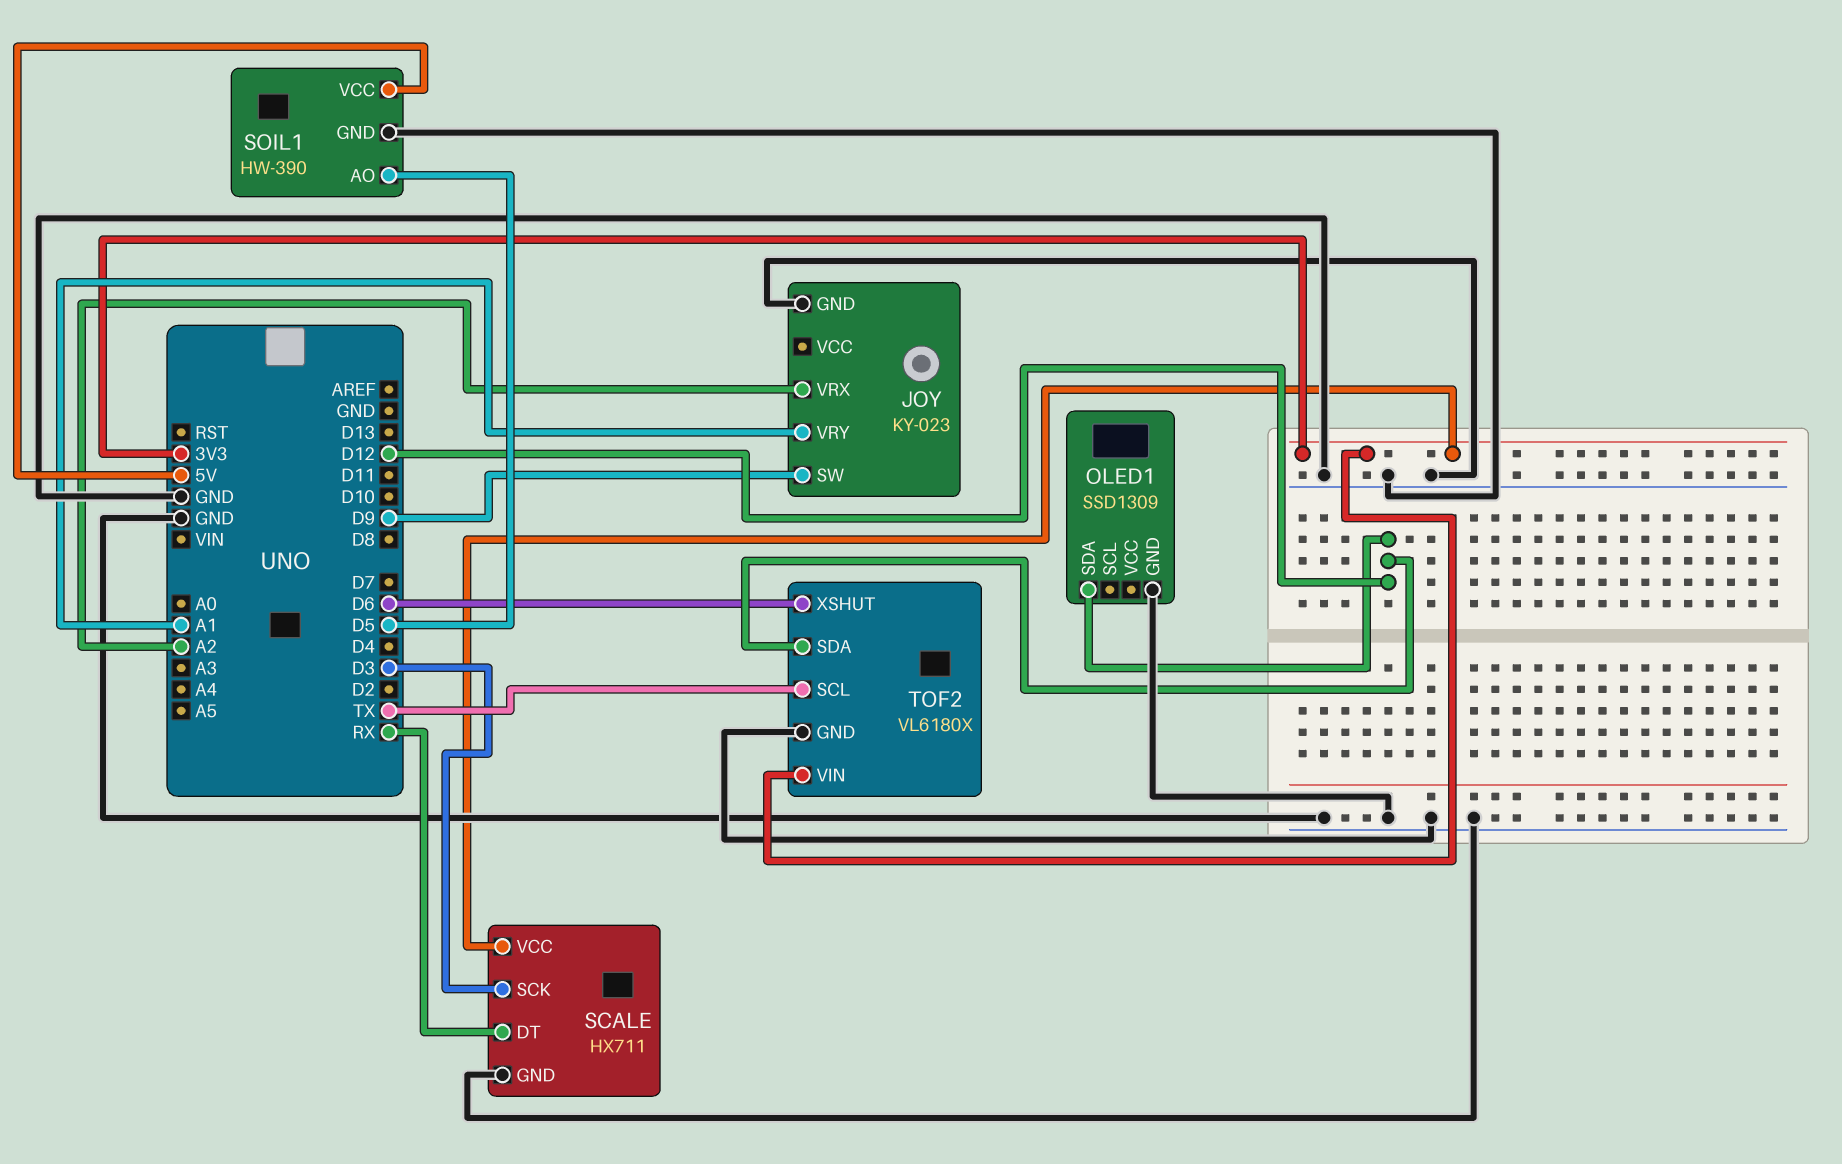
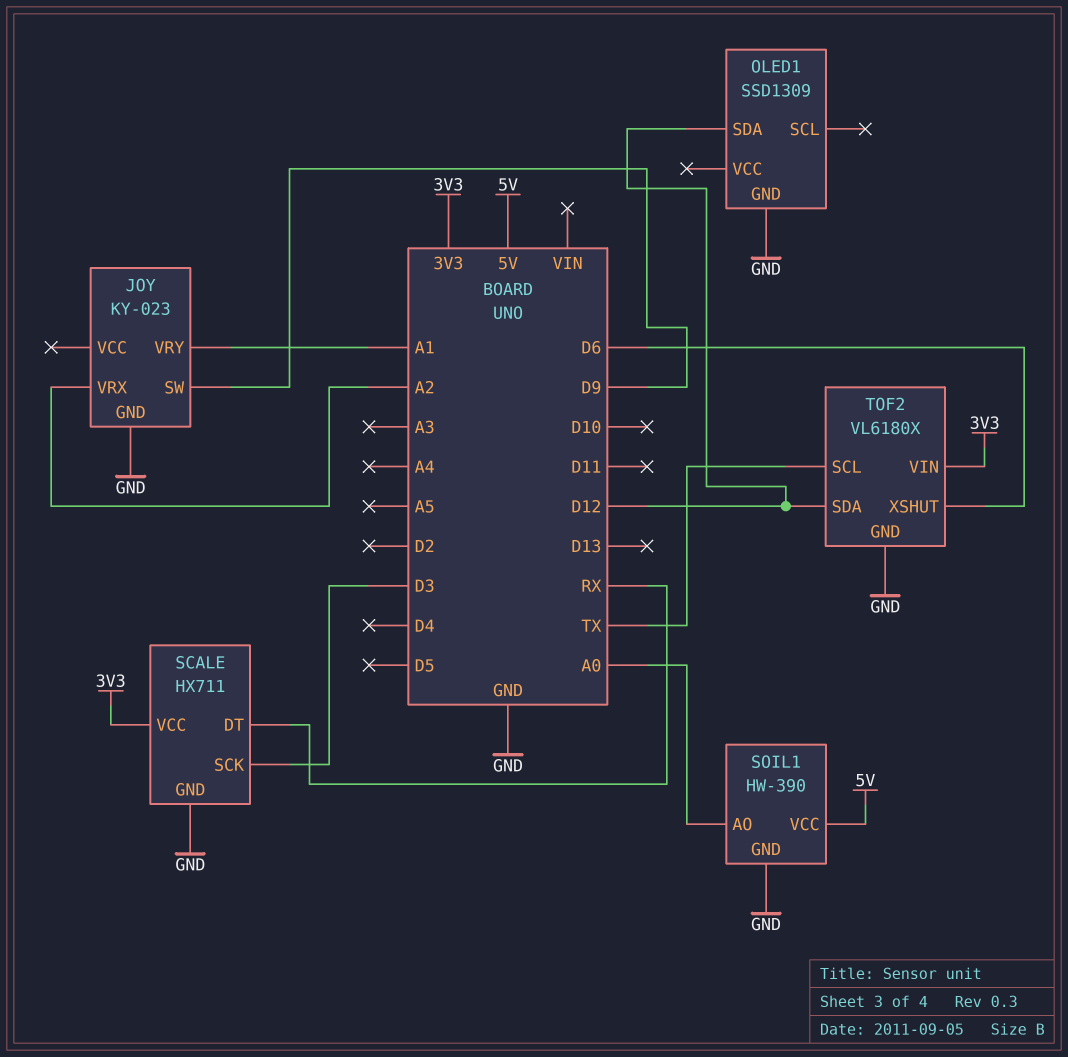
SOIL1 pin AO: D5 -> A0

